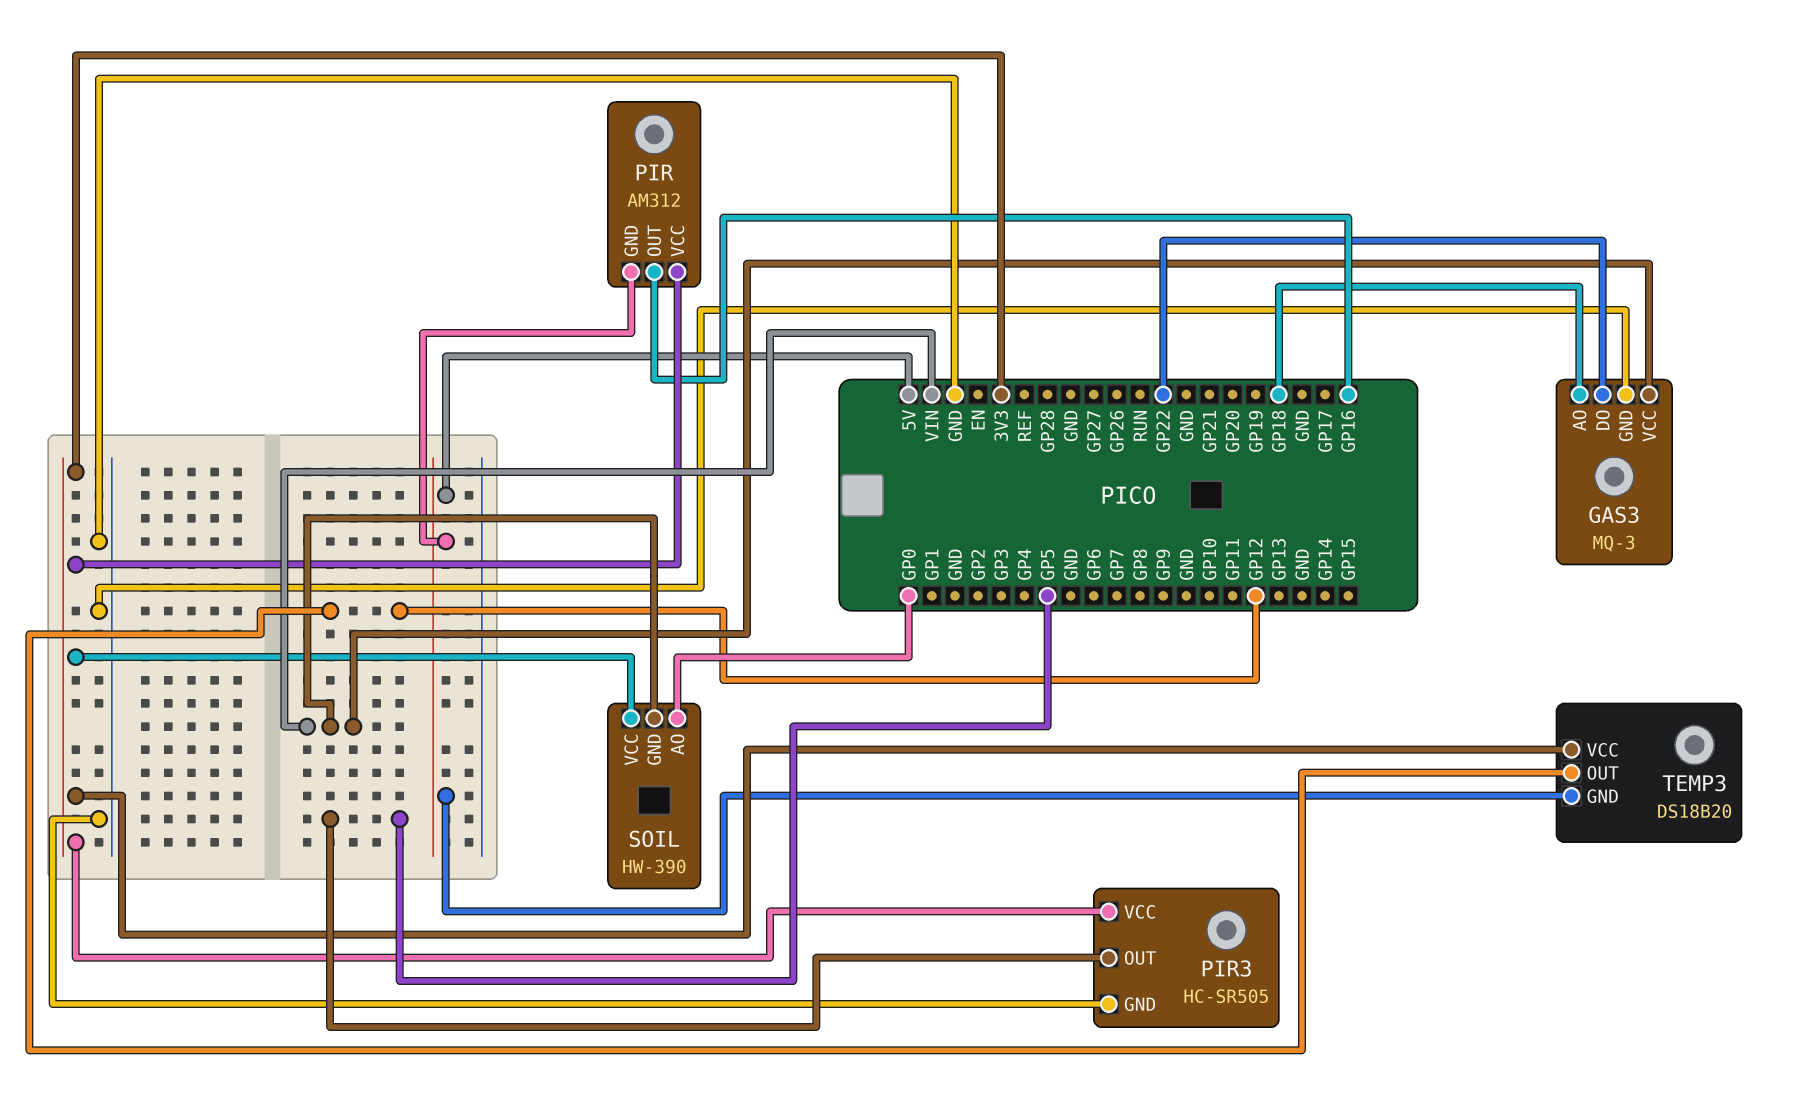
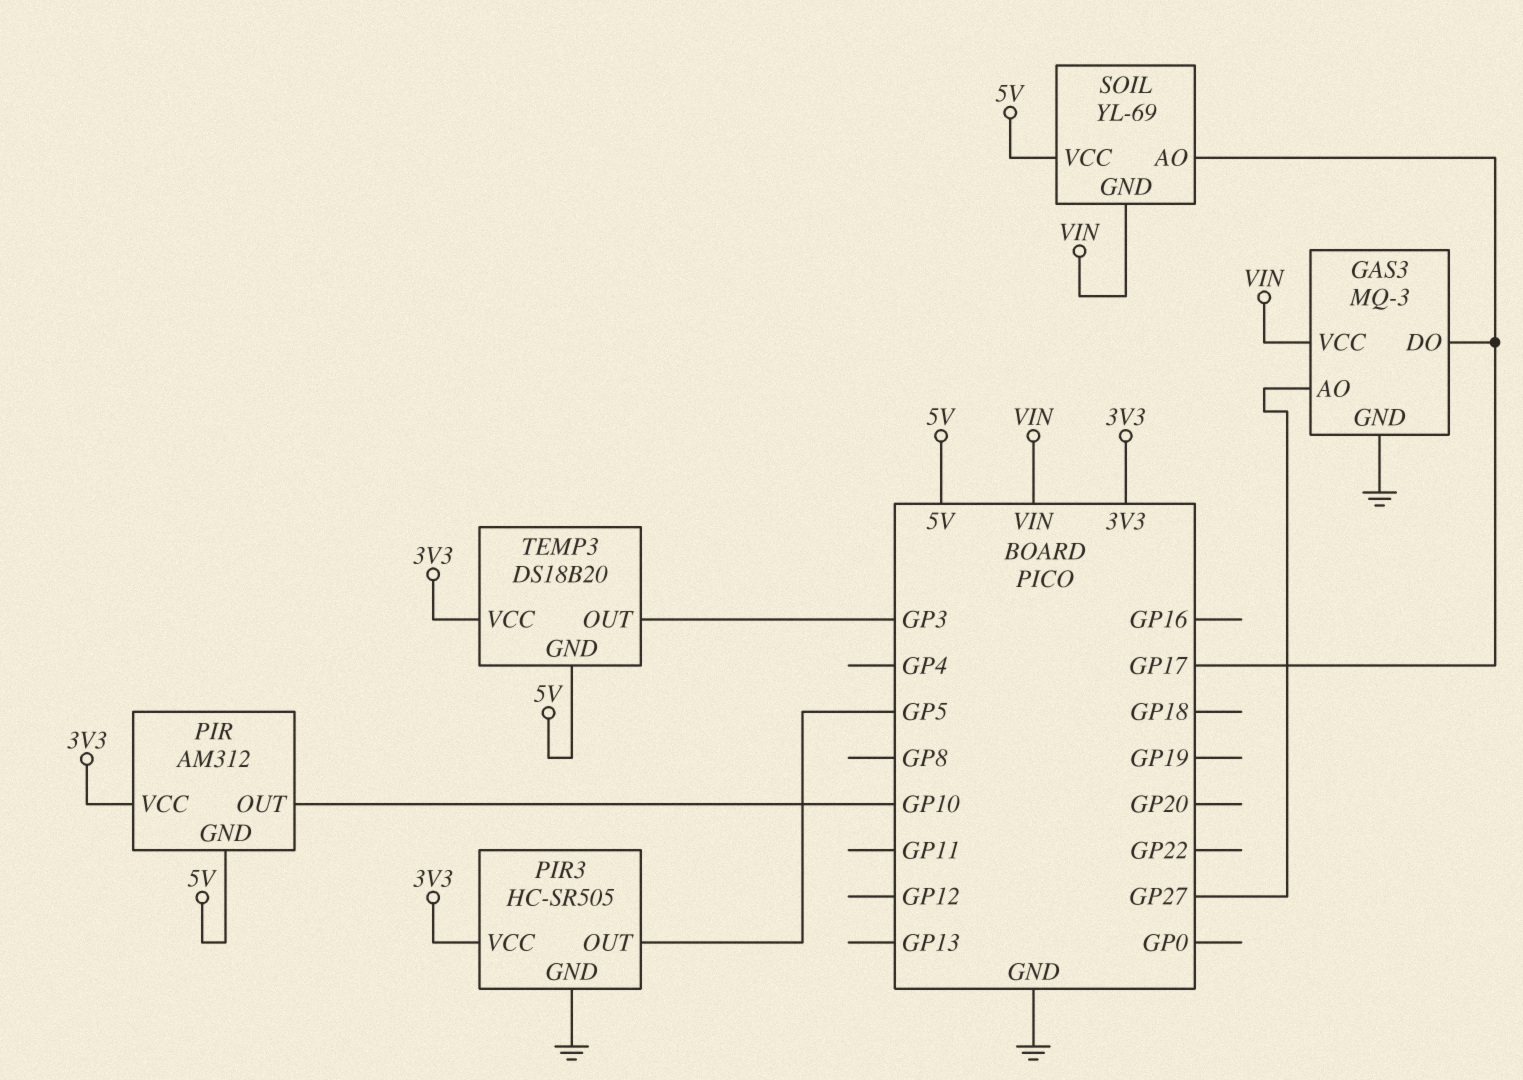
GAS3 pin AO: GP18 -> GP27
GAS3 pin DO: GP22 -> GP17
PIR pin OUT: GP16 -> GP10
SOIL: HW-390 -> YL-69
SOIL pin AO: GP0 -> GP17
SOIL pin VCC: 3V3 -> 5V
TEMP3 pin OUT: GP12 -> GP3

